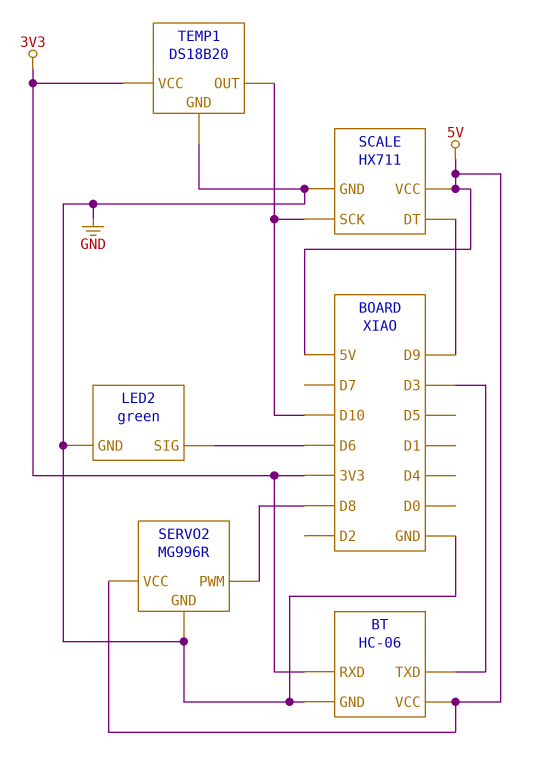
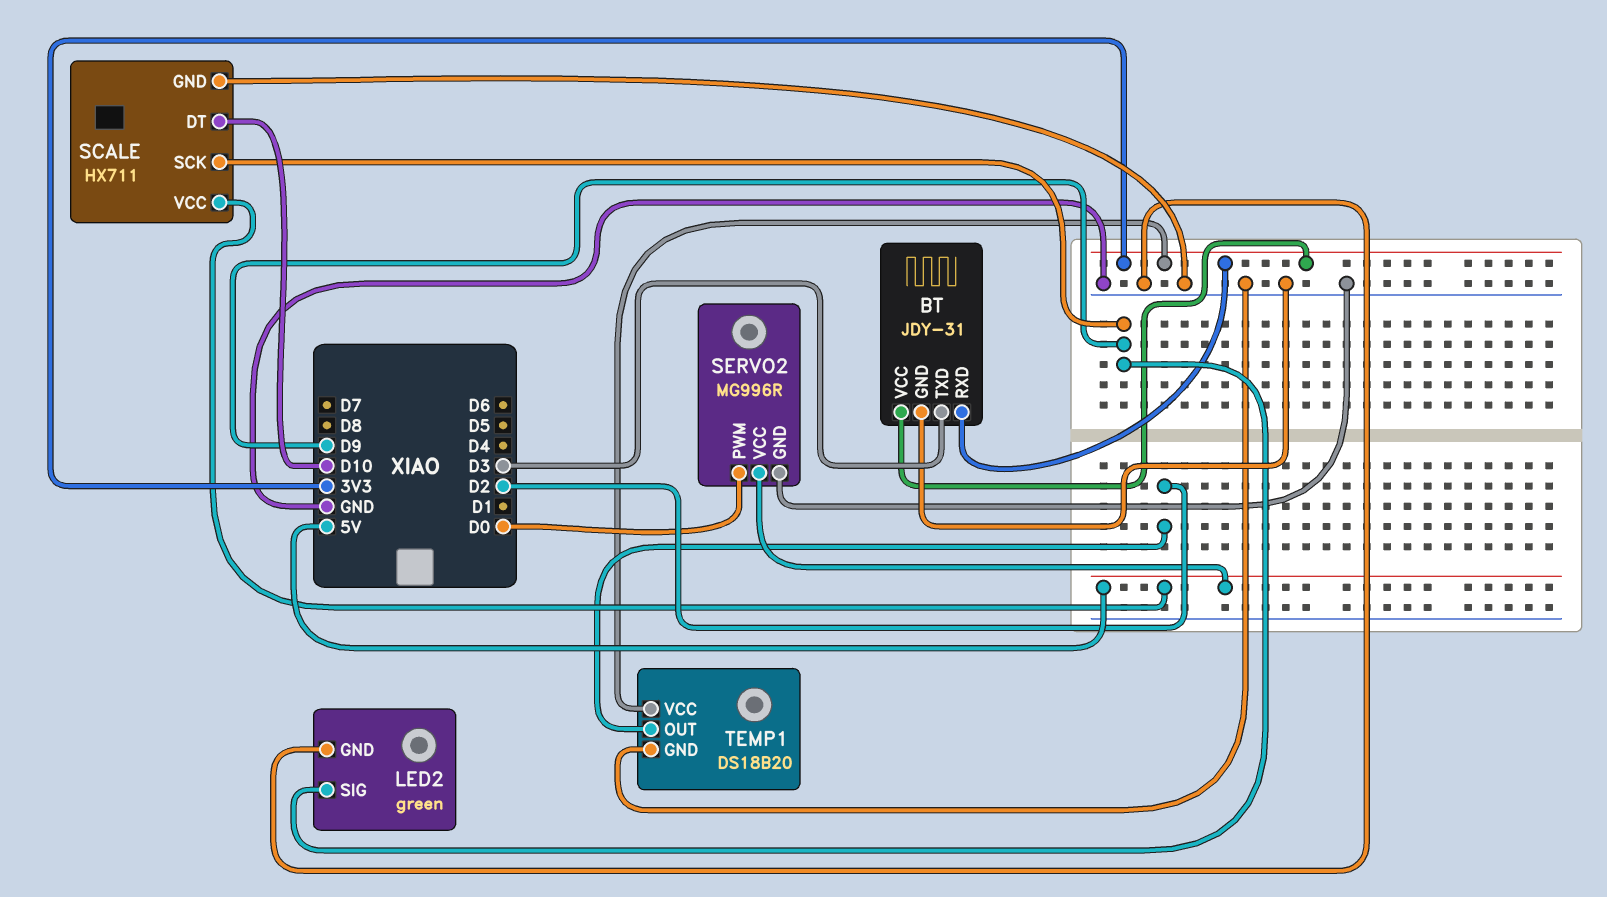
BT: HC-06 -> JDY-31
BT pin VCC: 5V -> 3V3
LED2 pin SIG: D6 -> D9
SCALE pin DT: D9 -> D10
SCALE pin SCK: D10 -> D9
SERVO2 pin PWM: D8 -> D0
TEMP1 pin OUT: D10 -> D2

